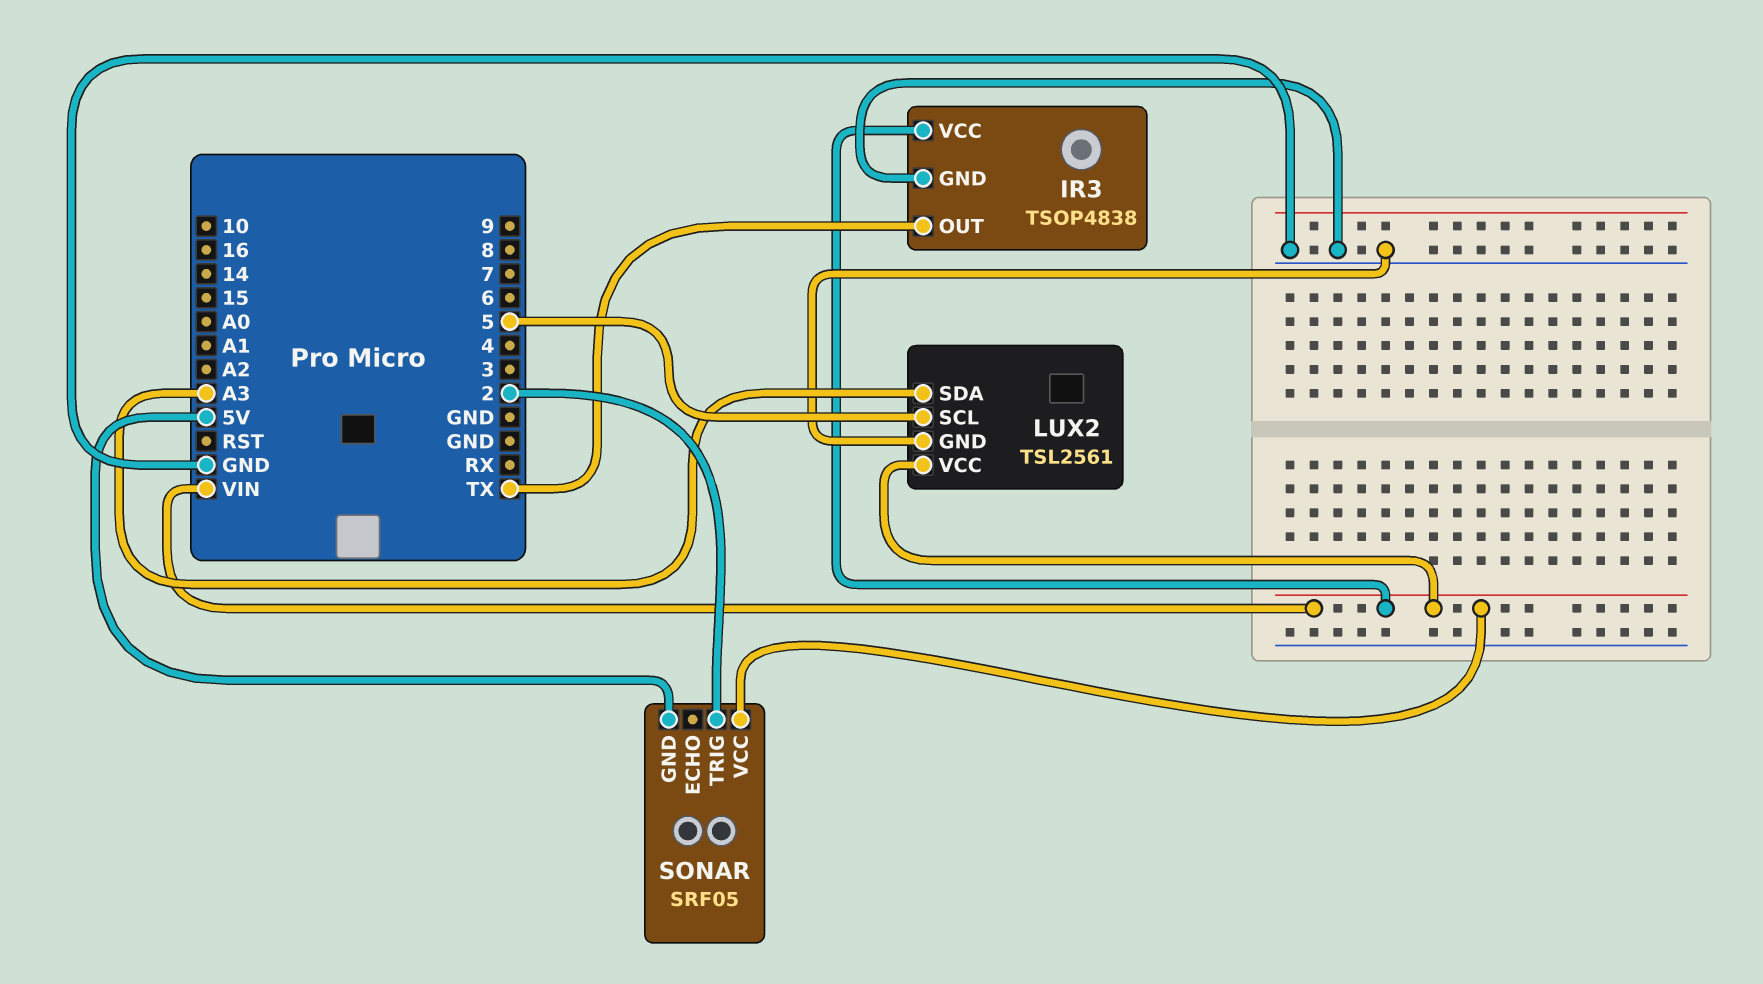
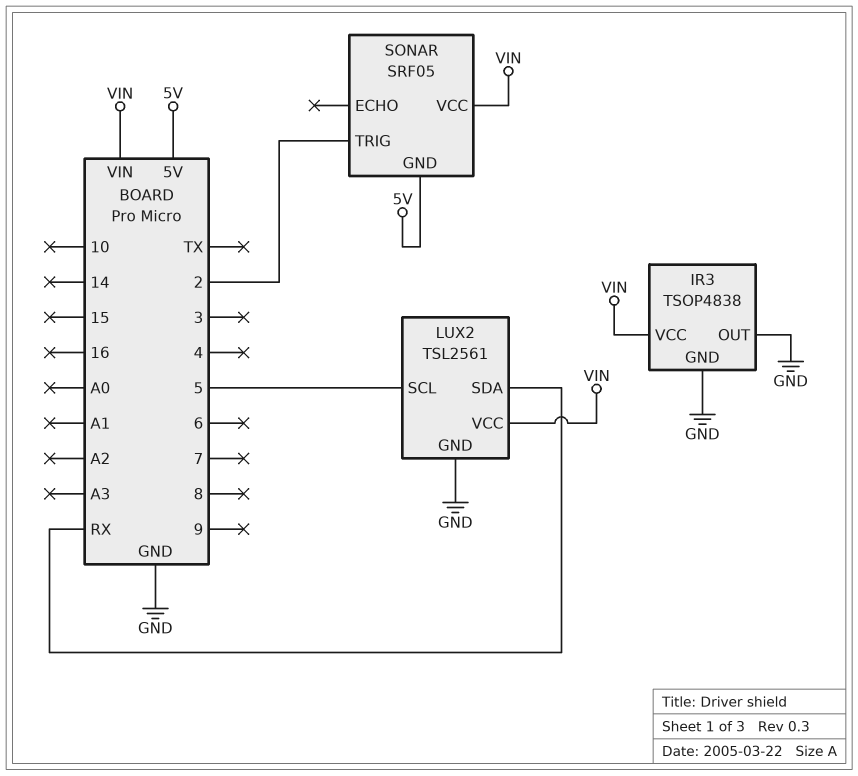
IR3 pin OUT: TX -> GND
LUX2 pin SDA: A3 -> RX

